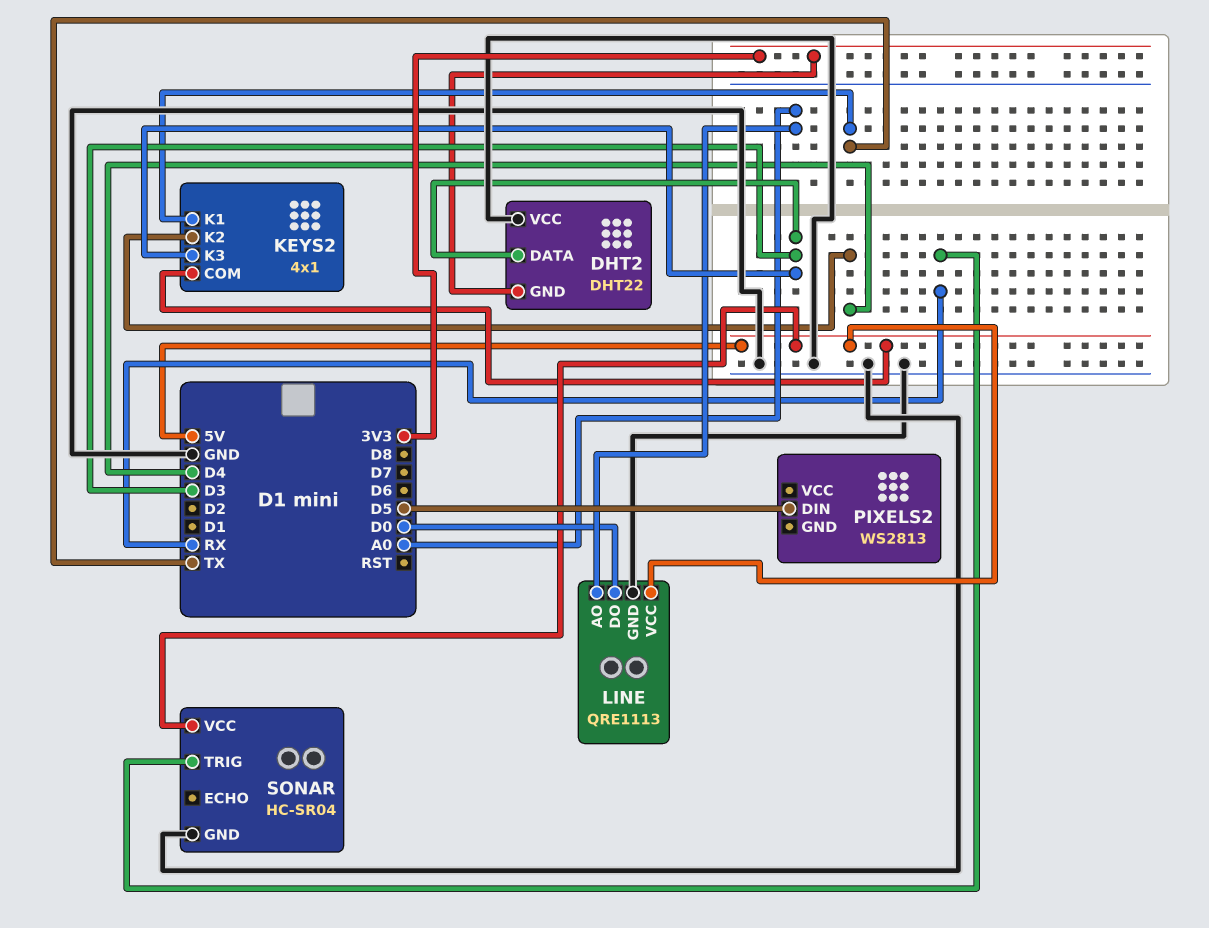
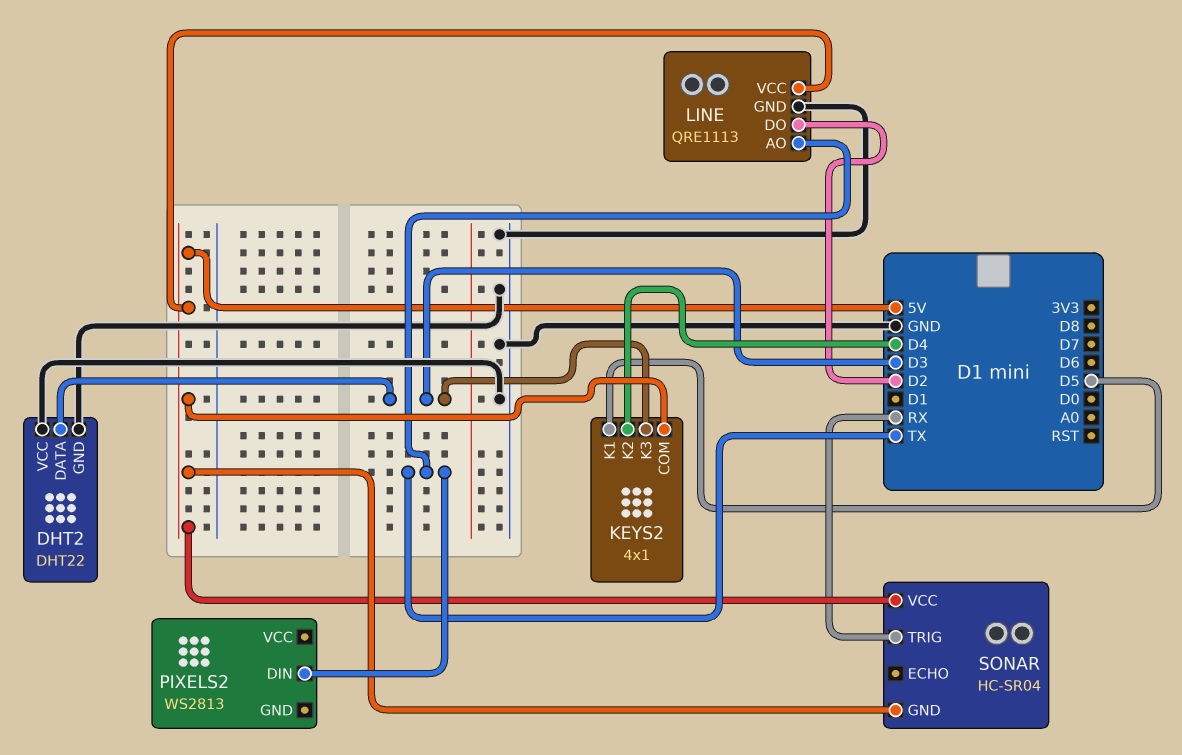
DHT2 pin GND: 3V3 -> GND
KEYS2 pin K1: TX -> D5
LINE pin AO: A0 -> TX
LINE pin DO: D0 -> D2
PIXELS2 pin DIN: D5 -> TX
SONAR pin GND: GND -> 5V

